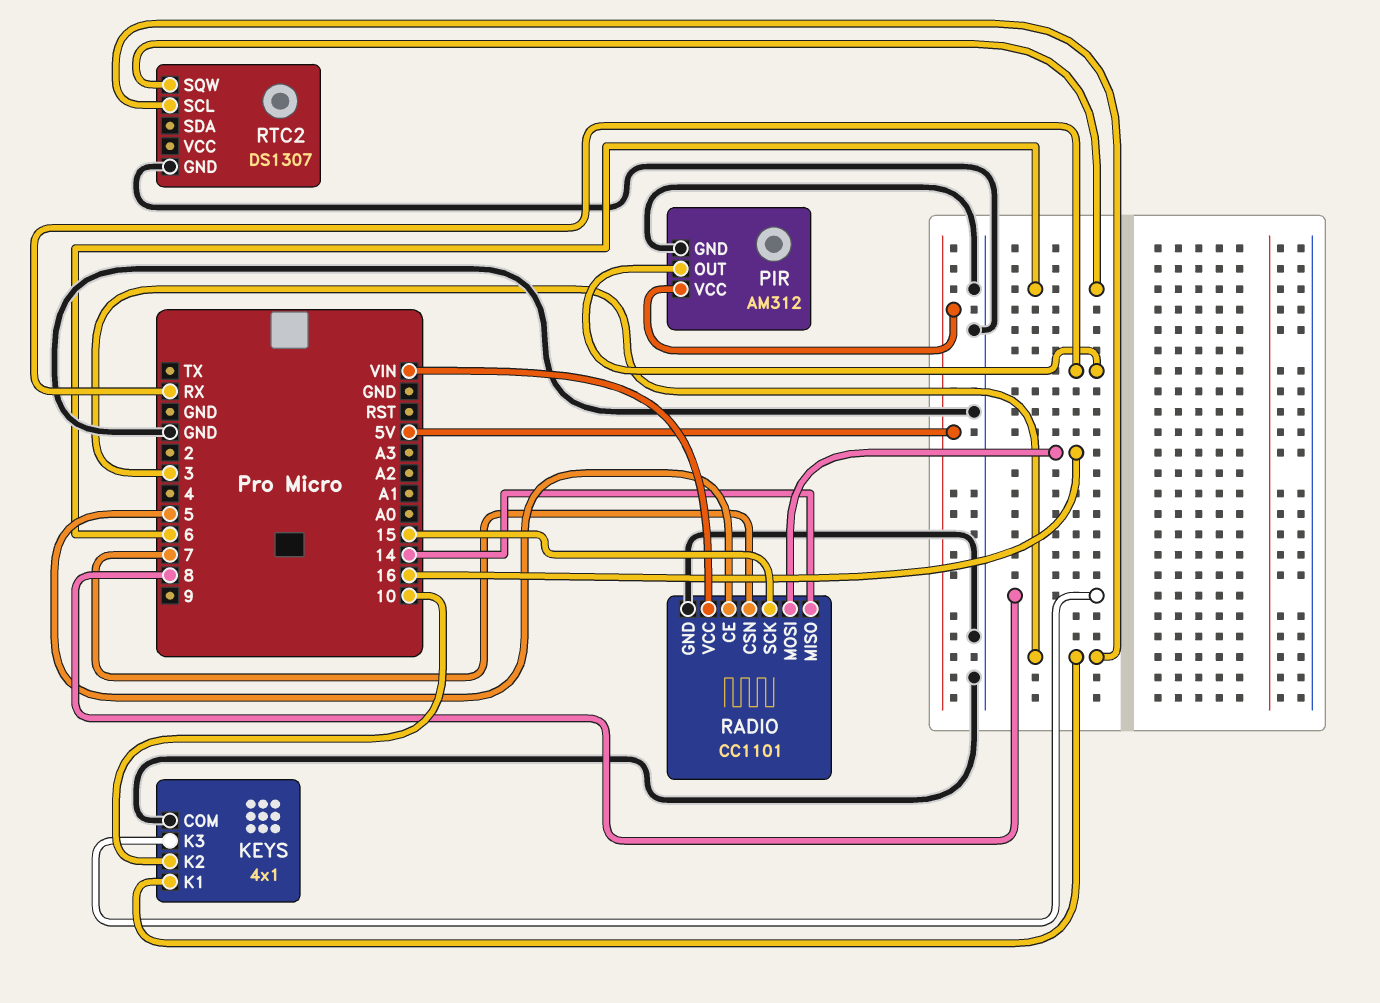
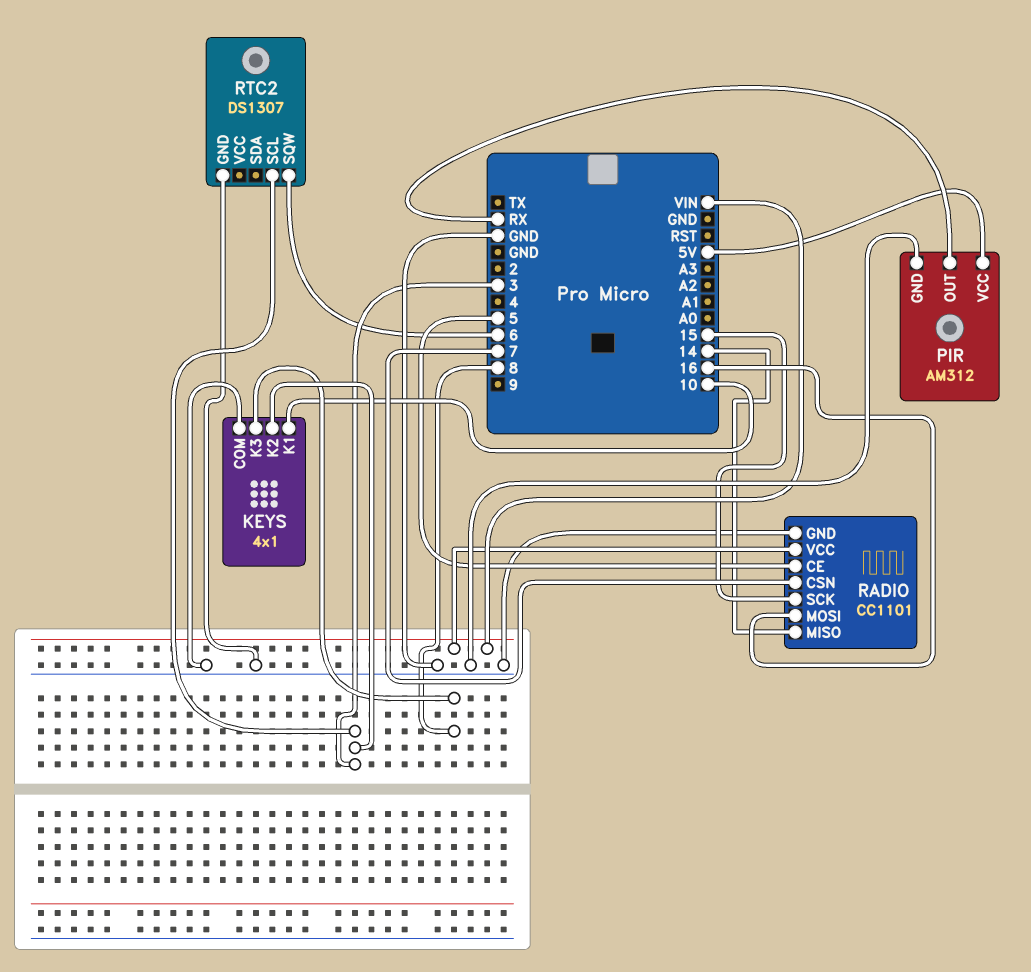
KEYS pin K1: 3 -> 10
KEYS pin K2: 10 -> 3

